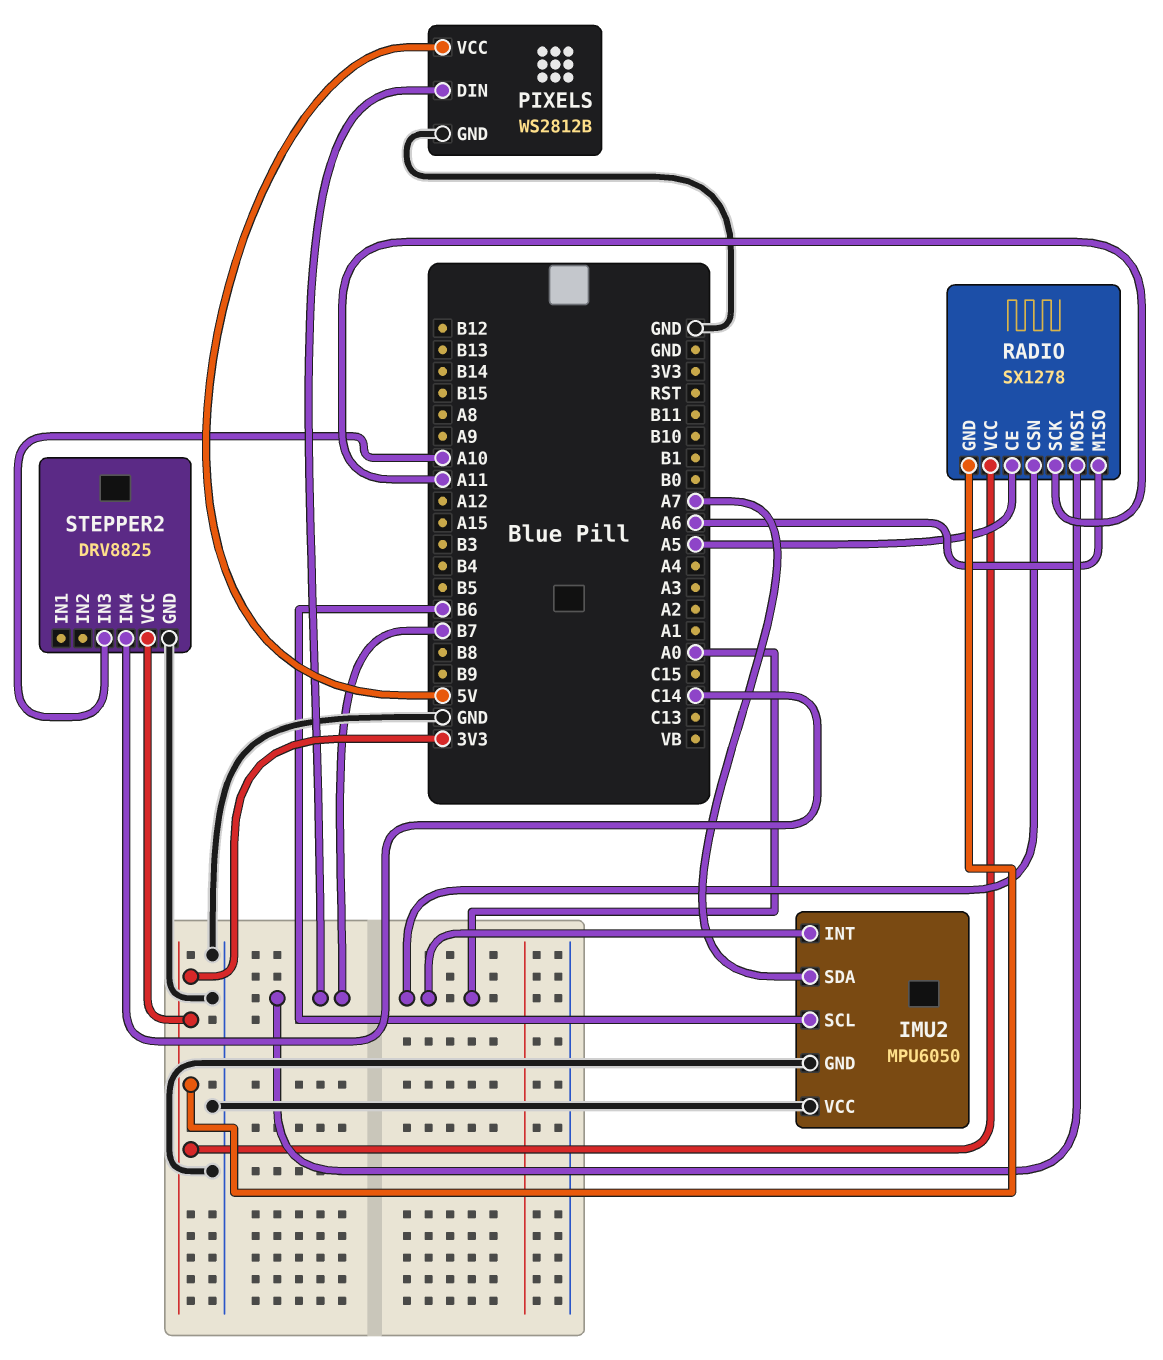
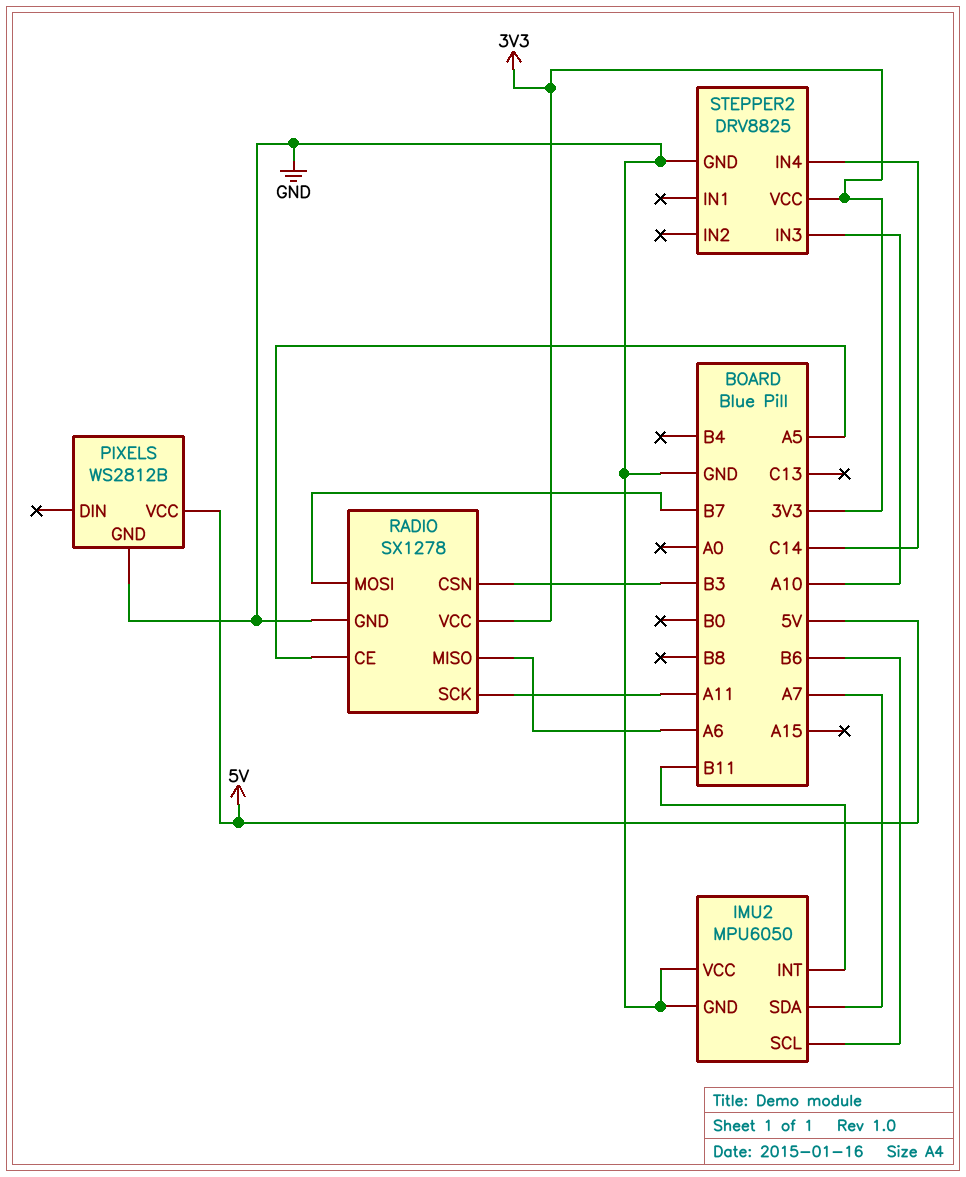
IMU2 pin INT: A0 -> B11
PIXELS pin DIN: B7 -> none
RADIO pin CSN: A0 -> B3
RADIO pin GND: 3V3 -> GND

